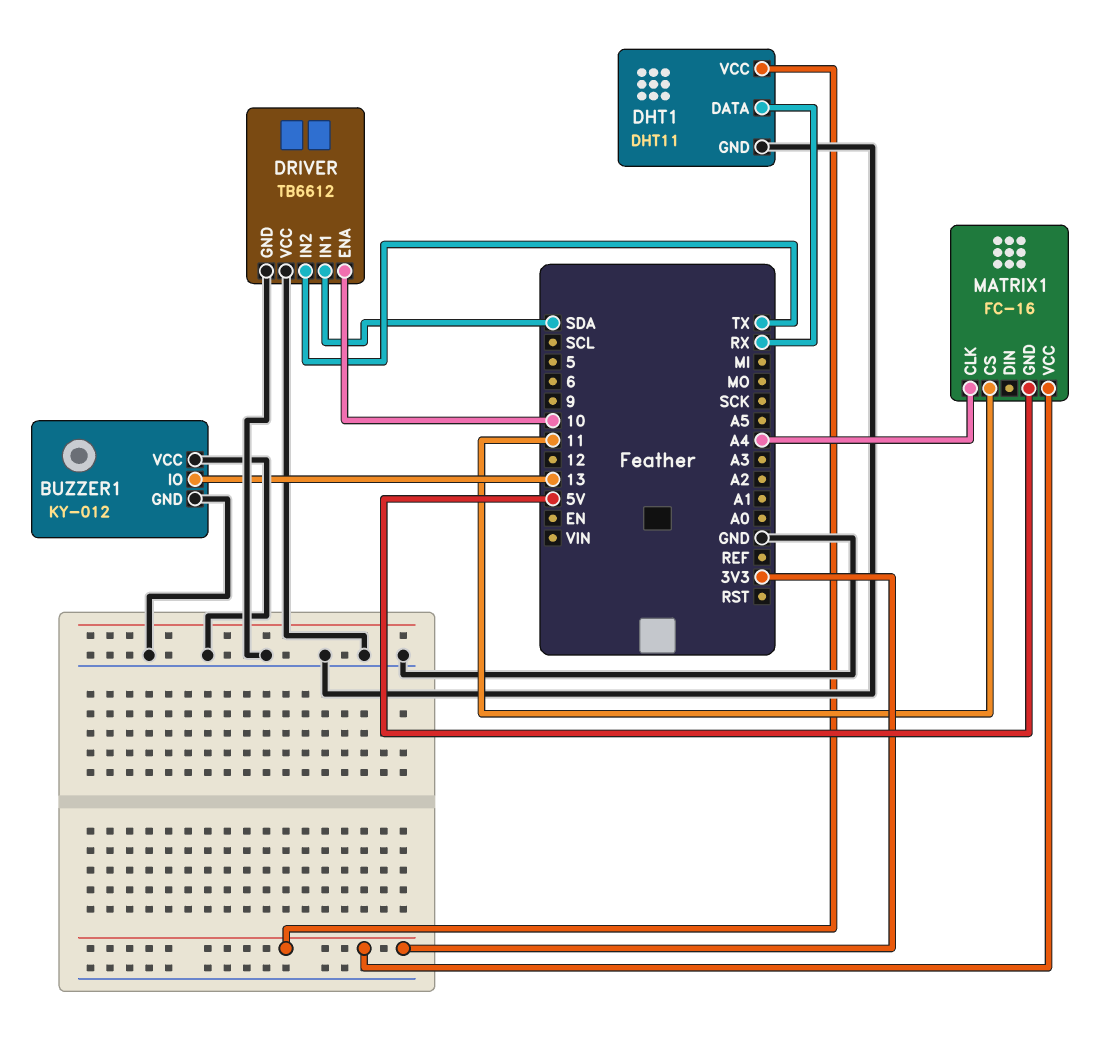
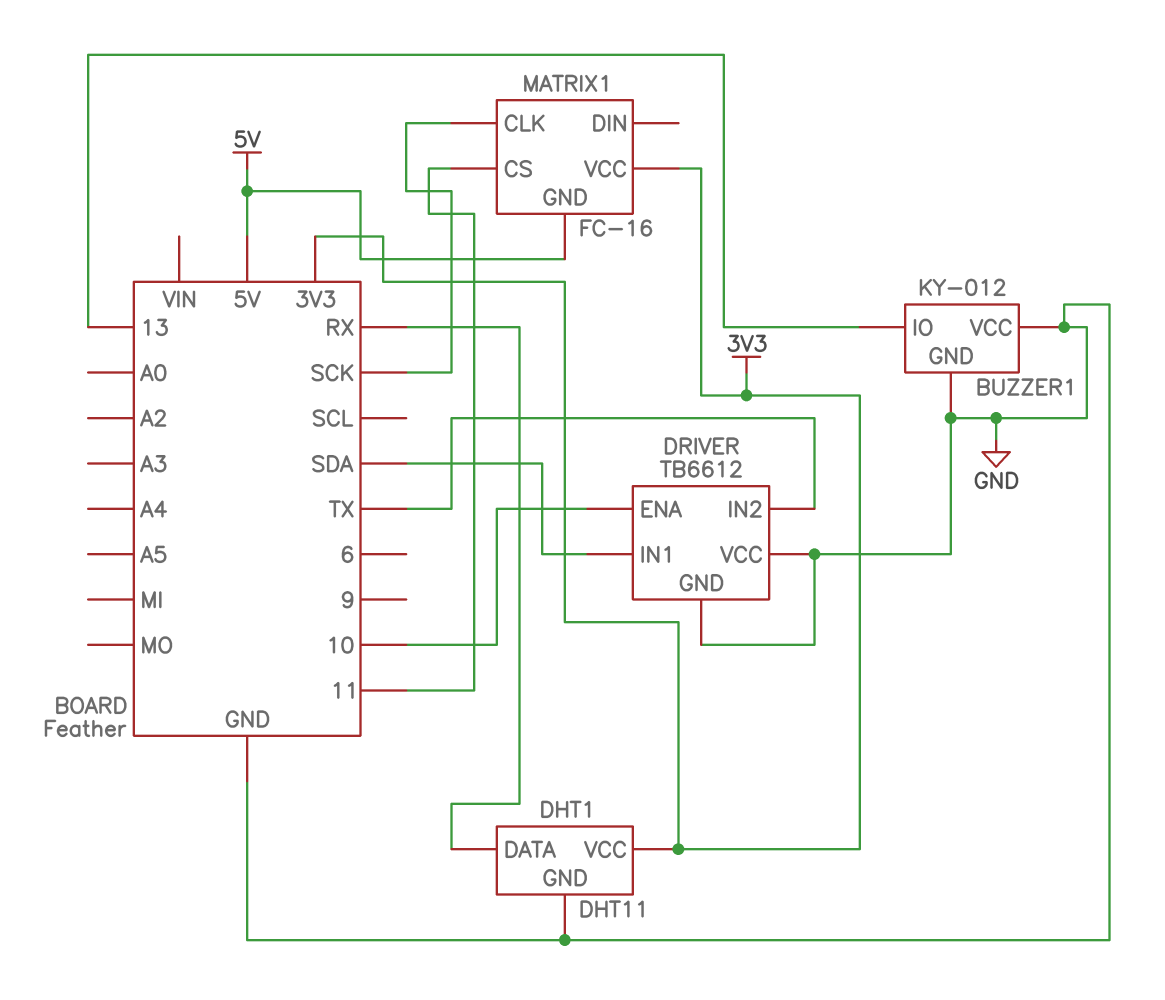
MATRIX1 pin CLK: A4 -> SCK

